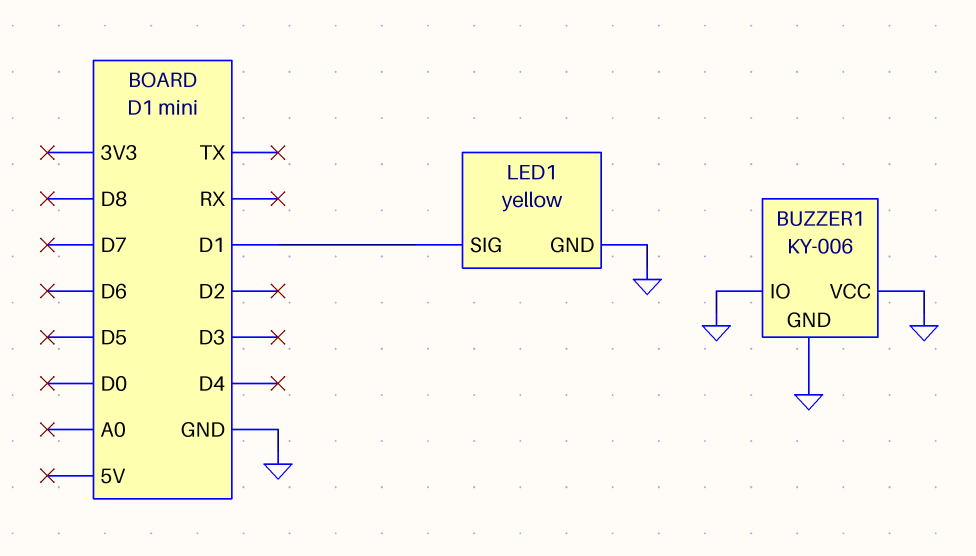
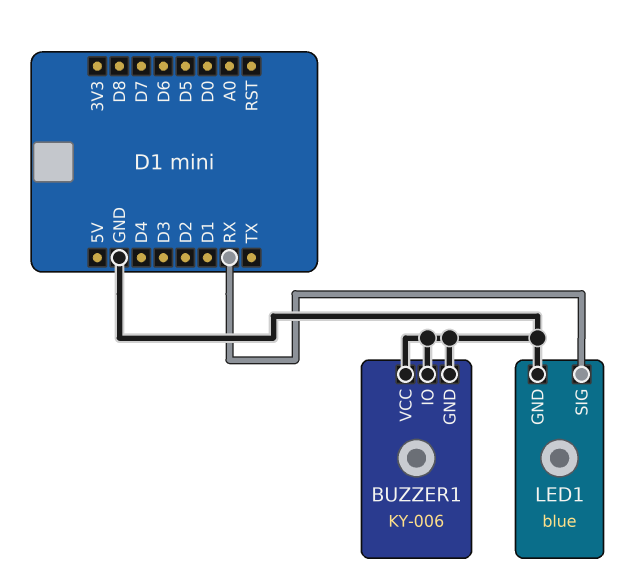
LED1: yellow -> blue
LED1 pin SIG: D1 -> RX

